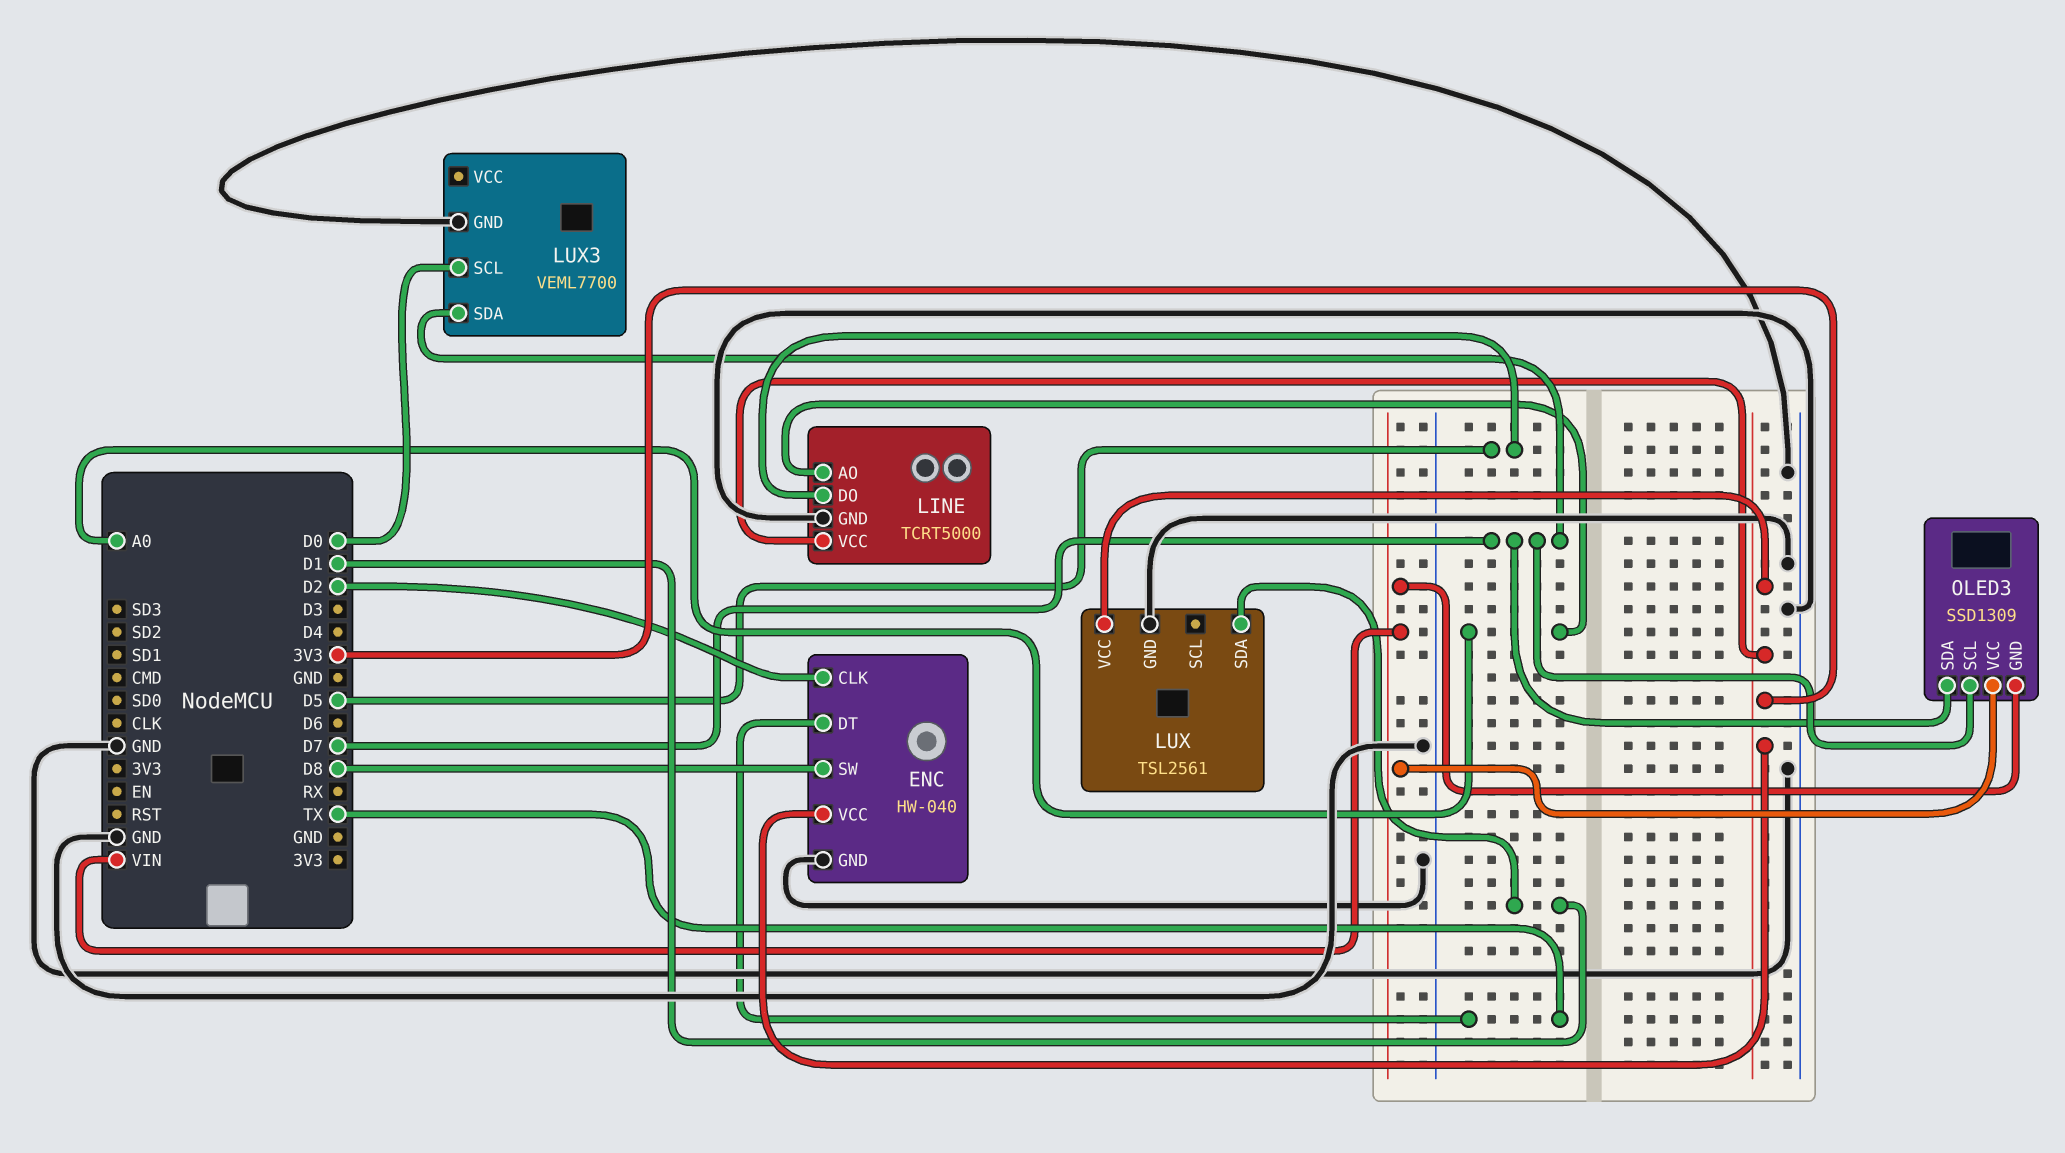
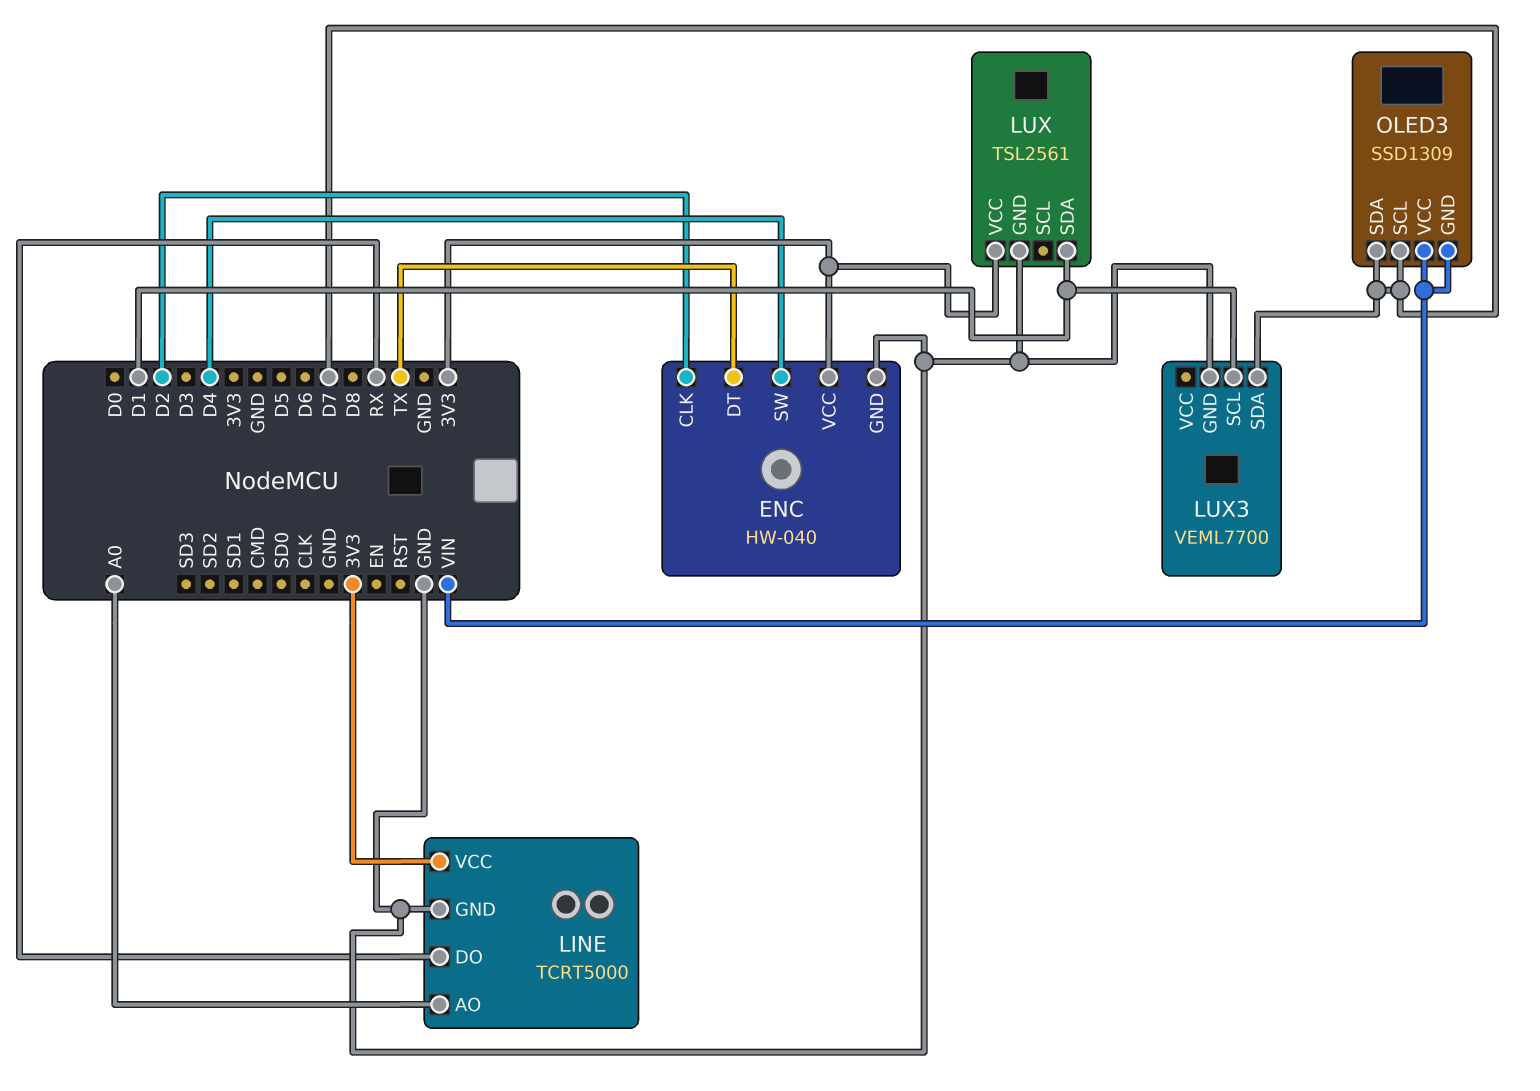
ENC pin SW: D8 -> D4
LINE pin DO: D5 -> RX
LUX3 pin SCL: D0 -> D1

